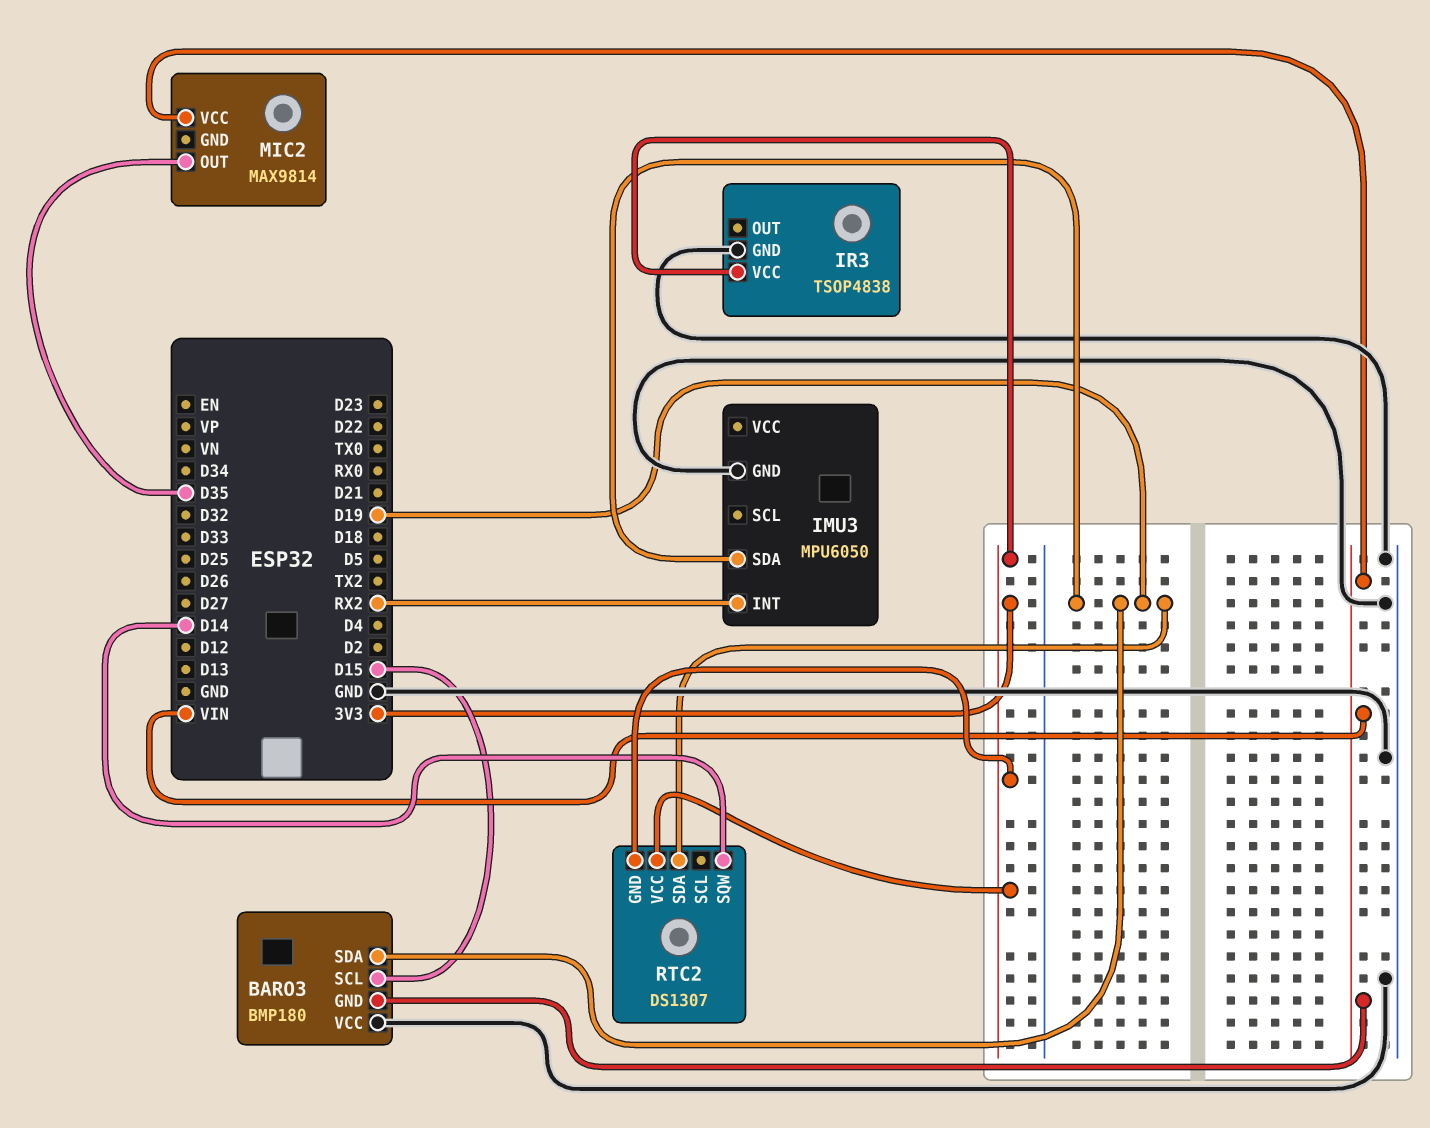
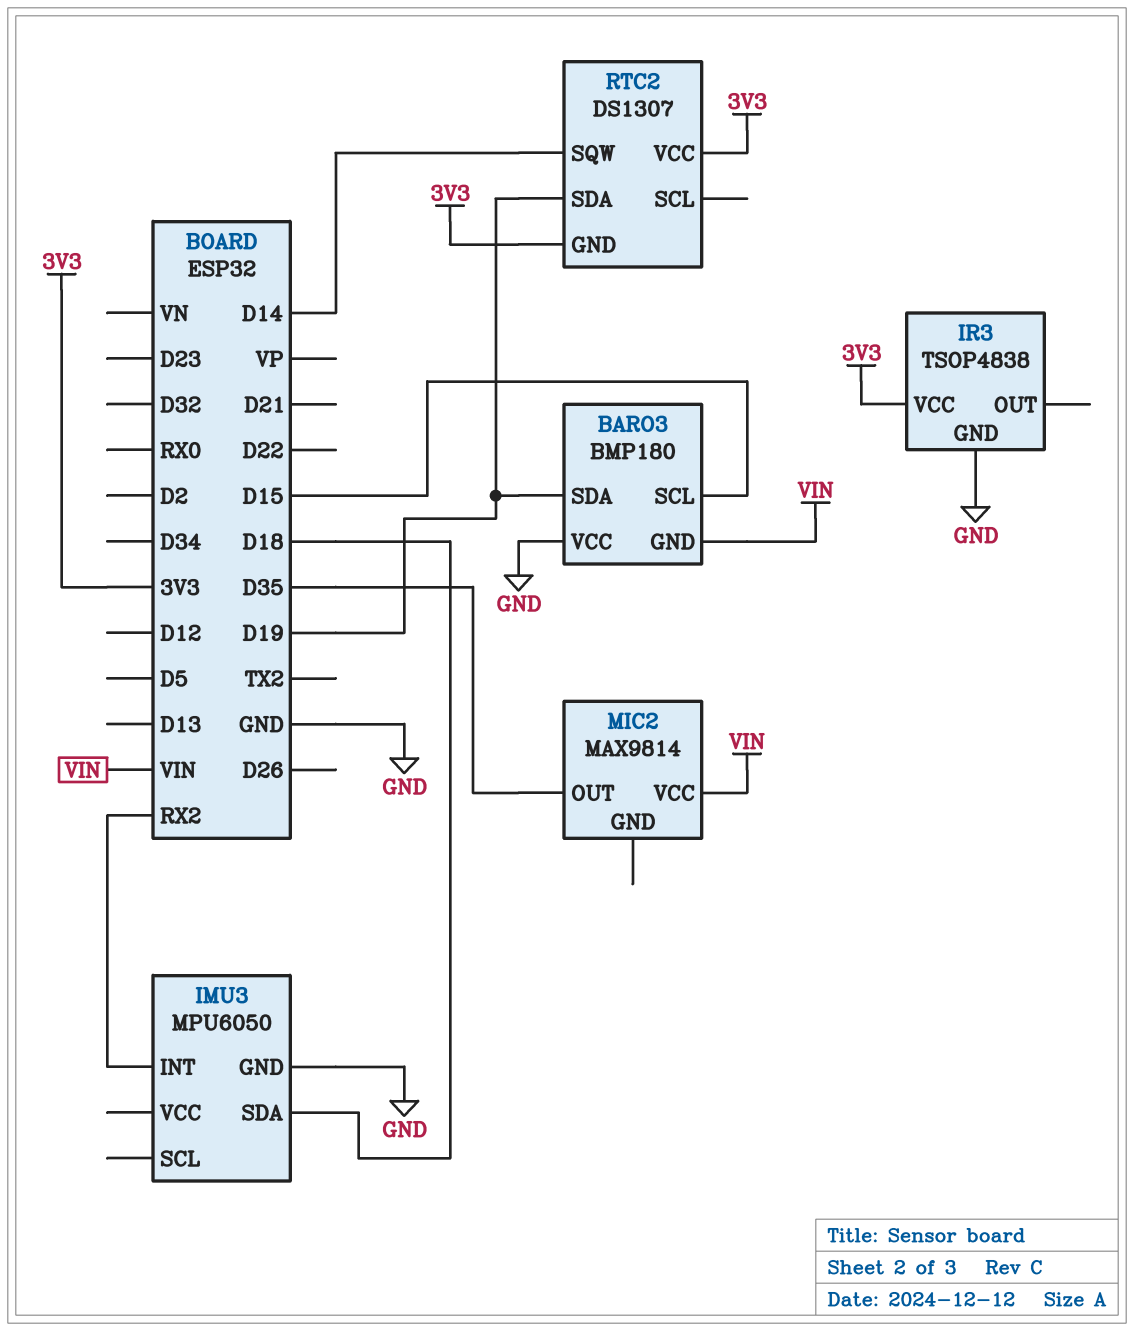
IMU3 pin SDA: D19 -> D18

